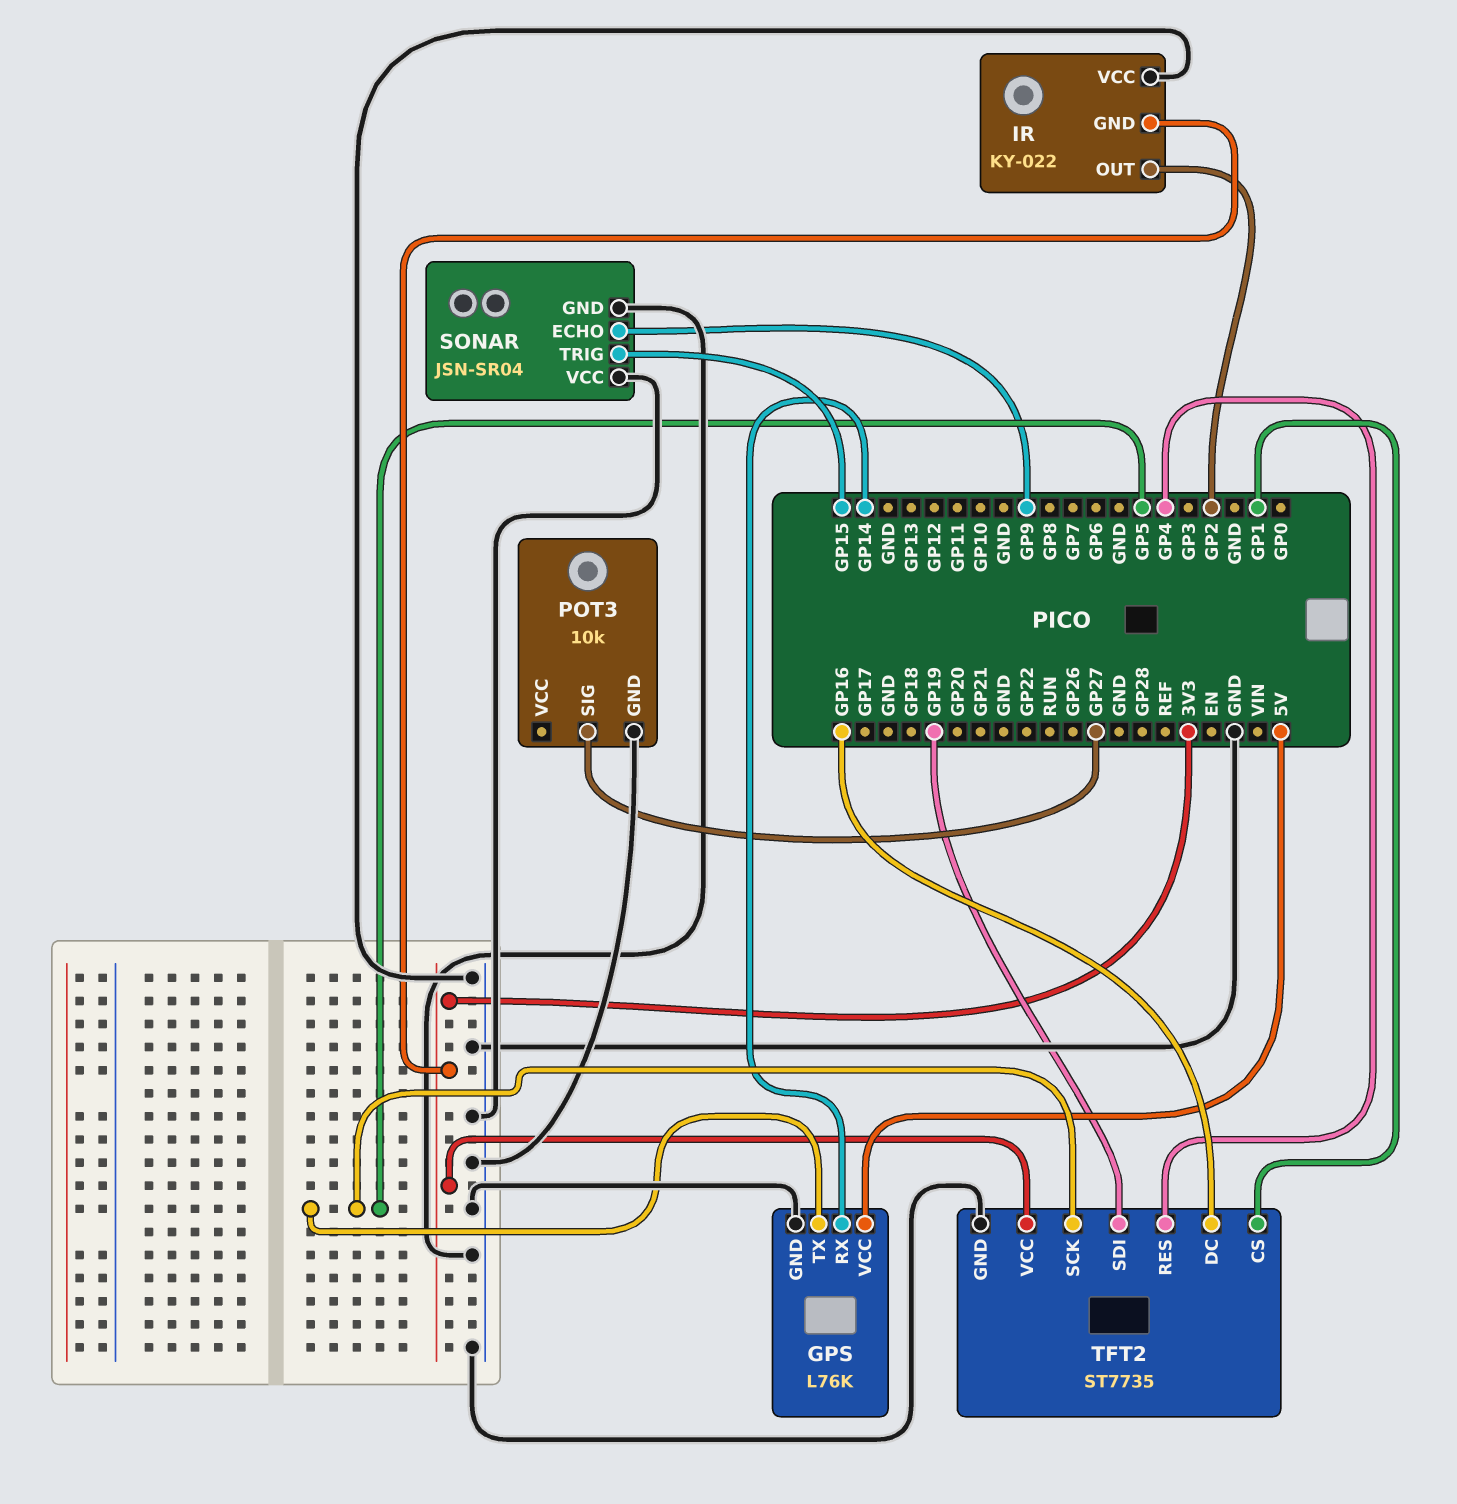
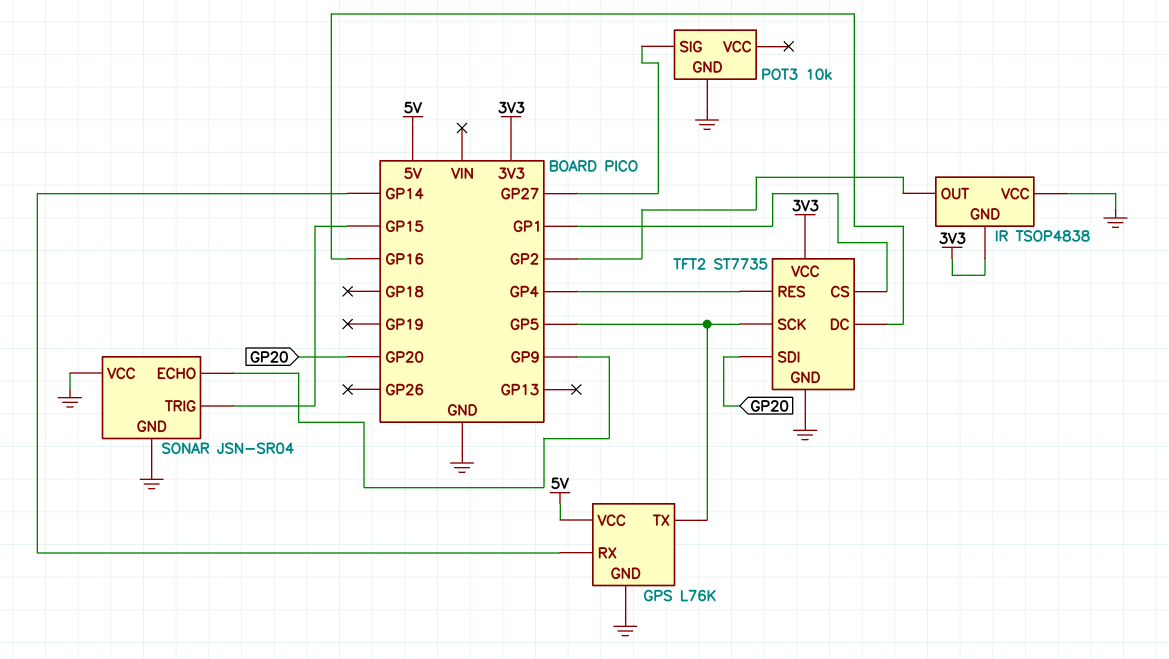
IR: KY-022 -> TSOP4838
TFT2 pin SDI: GP19 -> GP20

